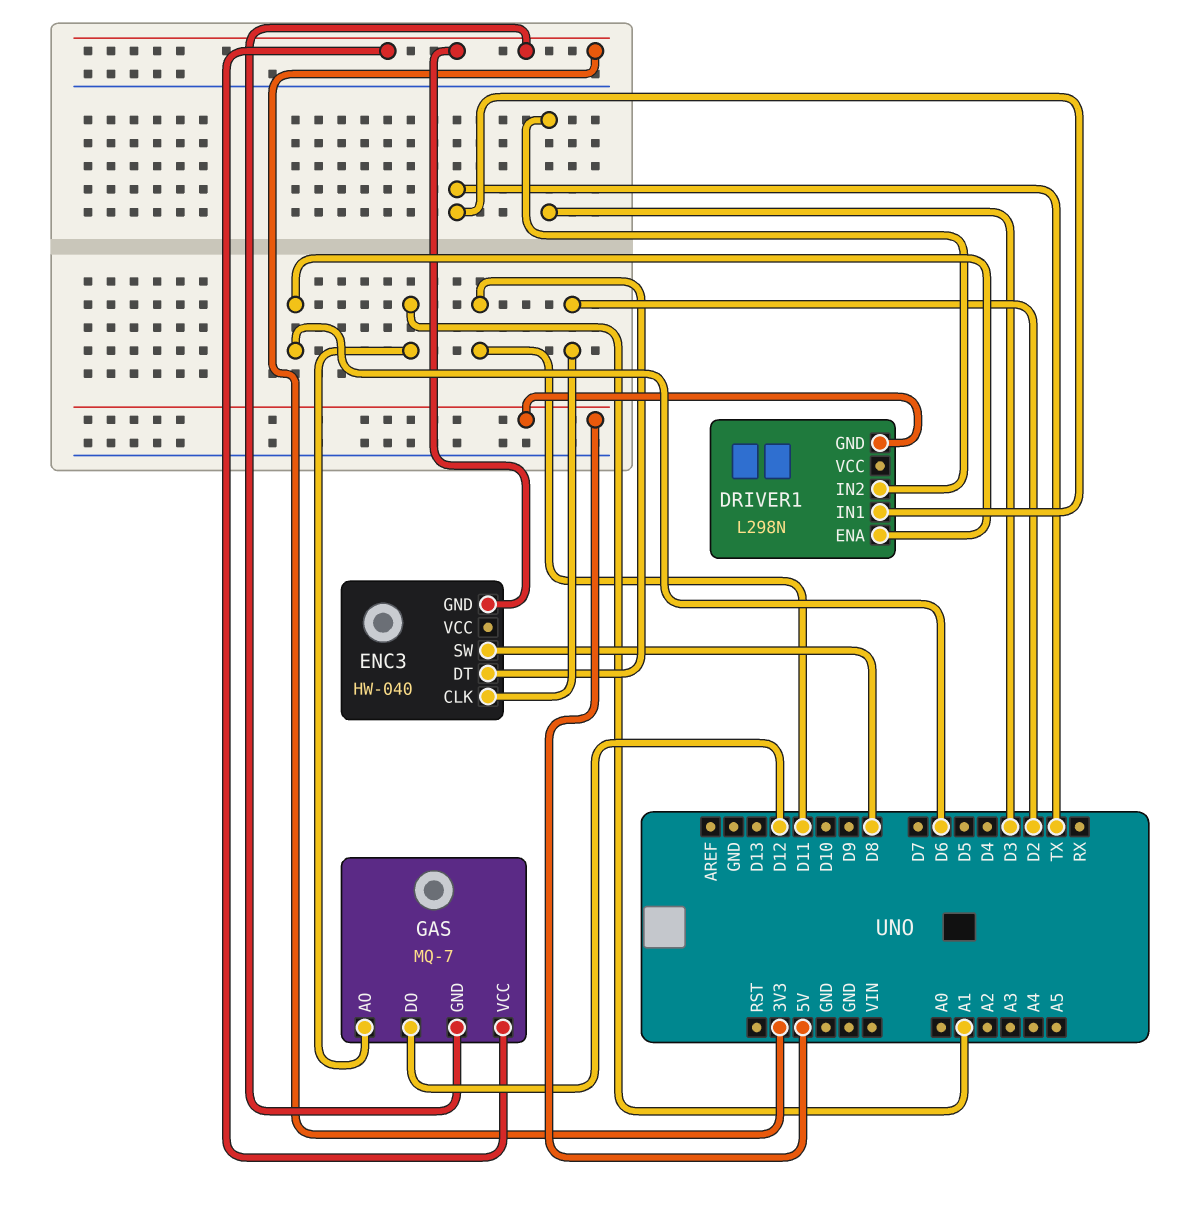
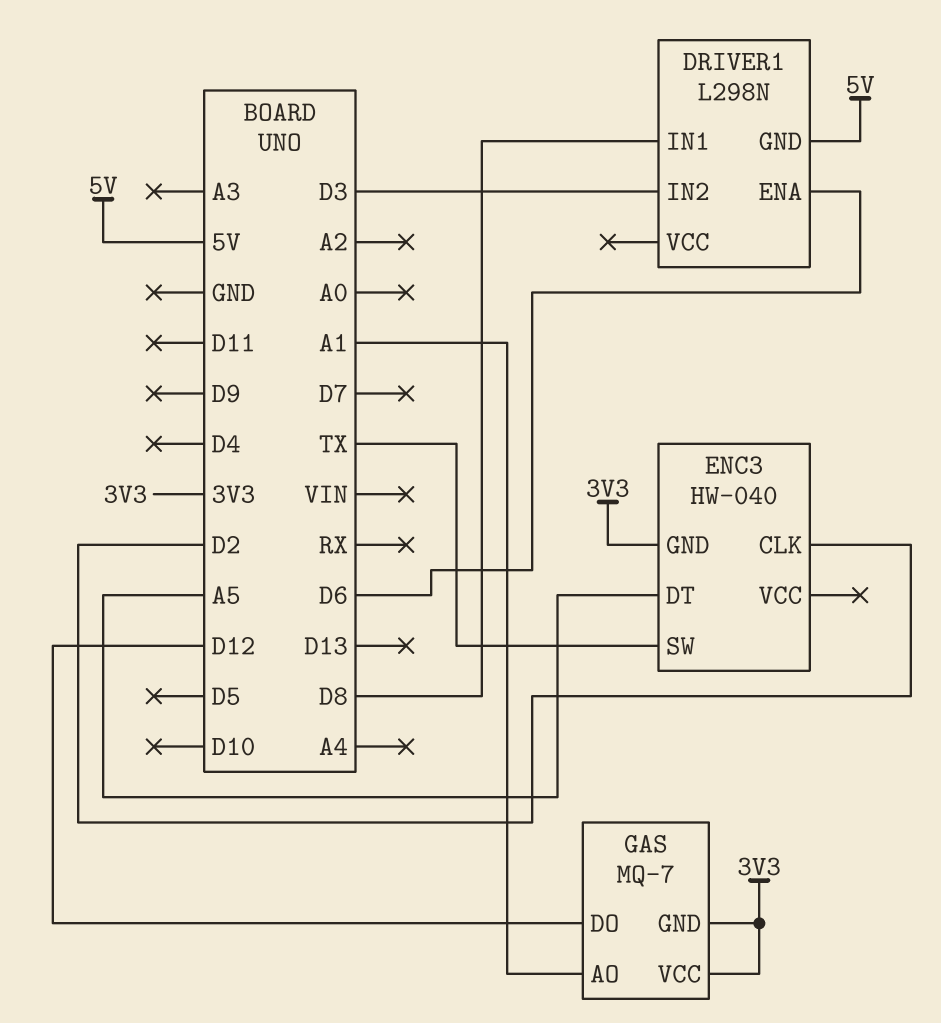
DRIVER1 pin IN1: TX -> D8
ENC3 pin DT: D11 -> A5
ENC3 pin SW: D8 -> TX

